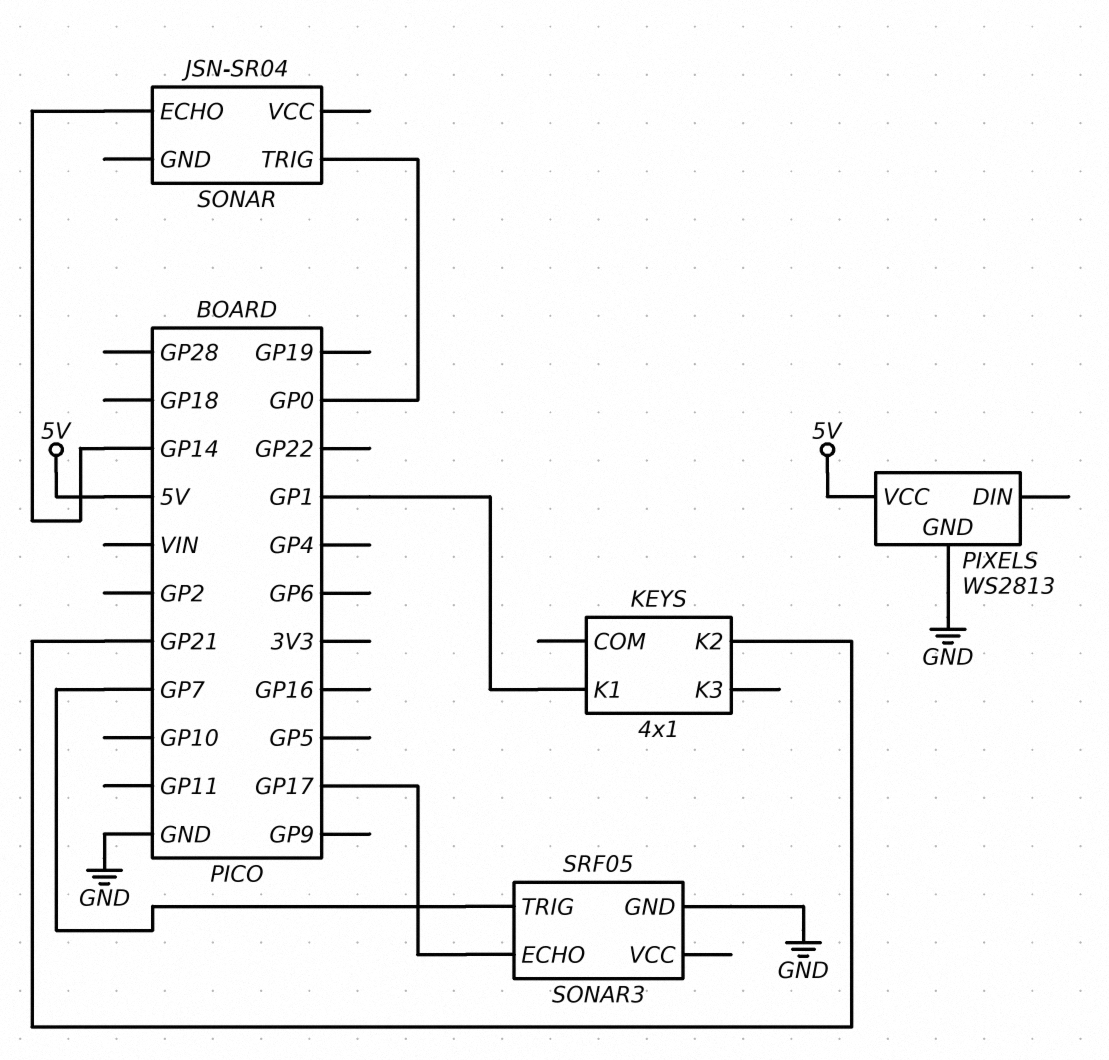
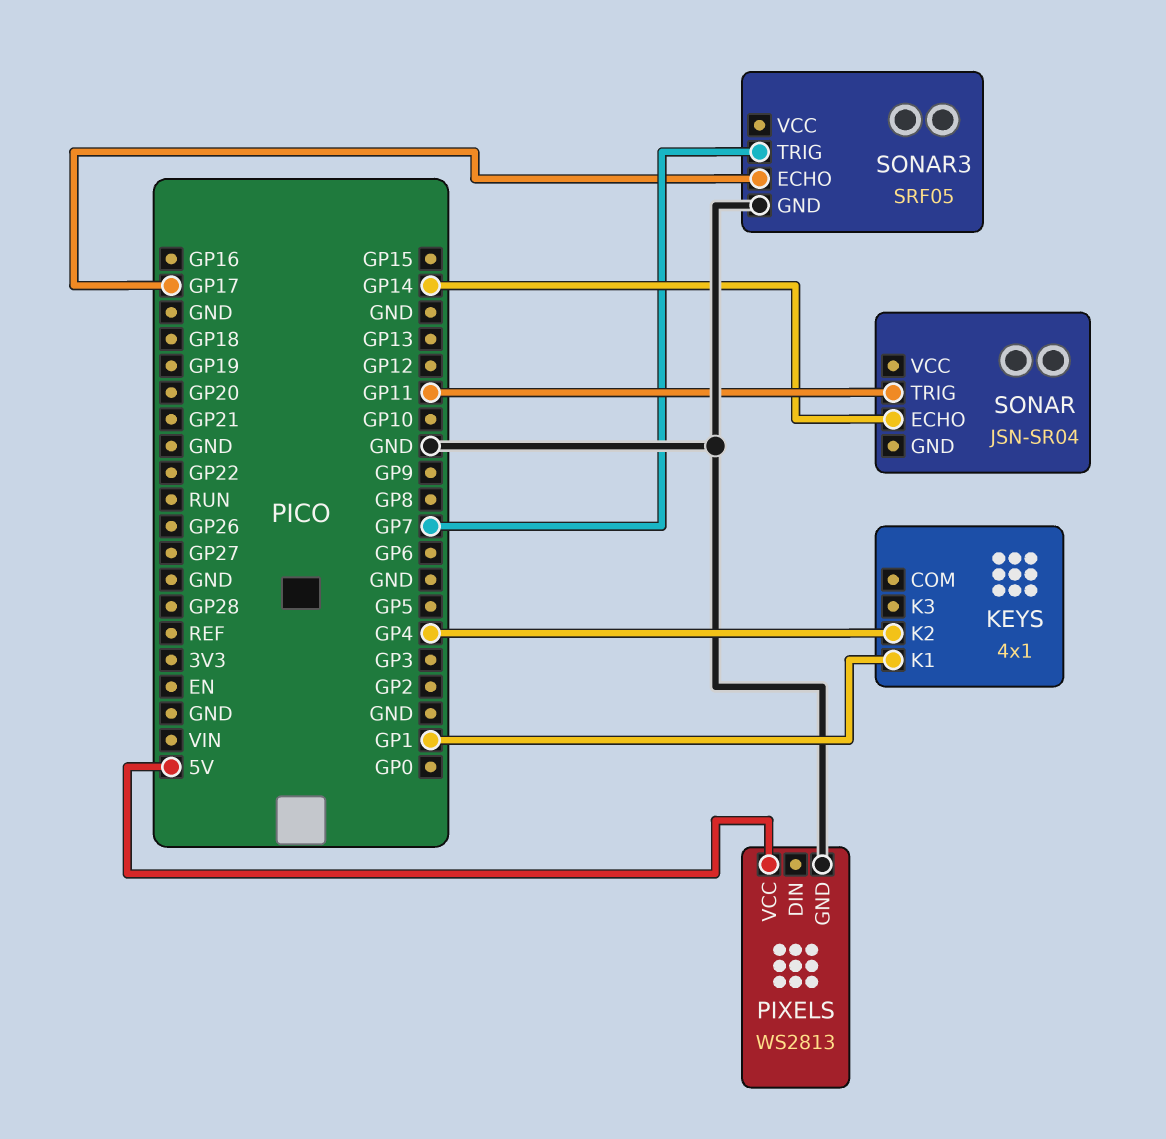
KEYS pin K2: GP21 -> GP4
SONAR pin TRIG: GP0 -> GP11

